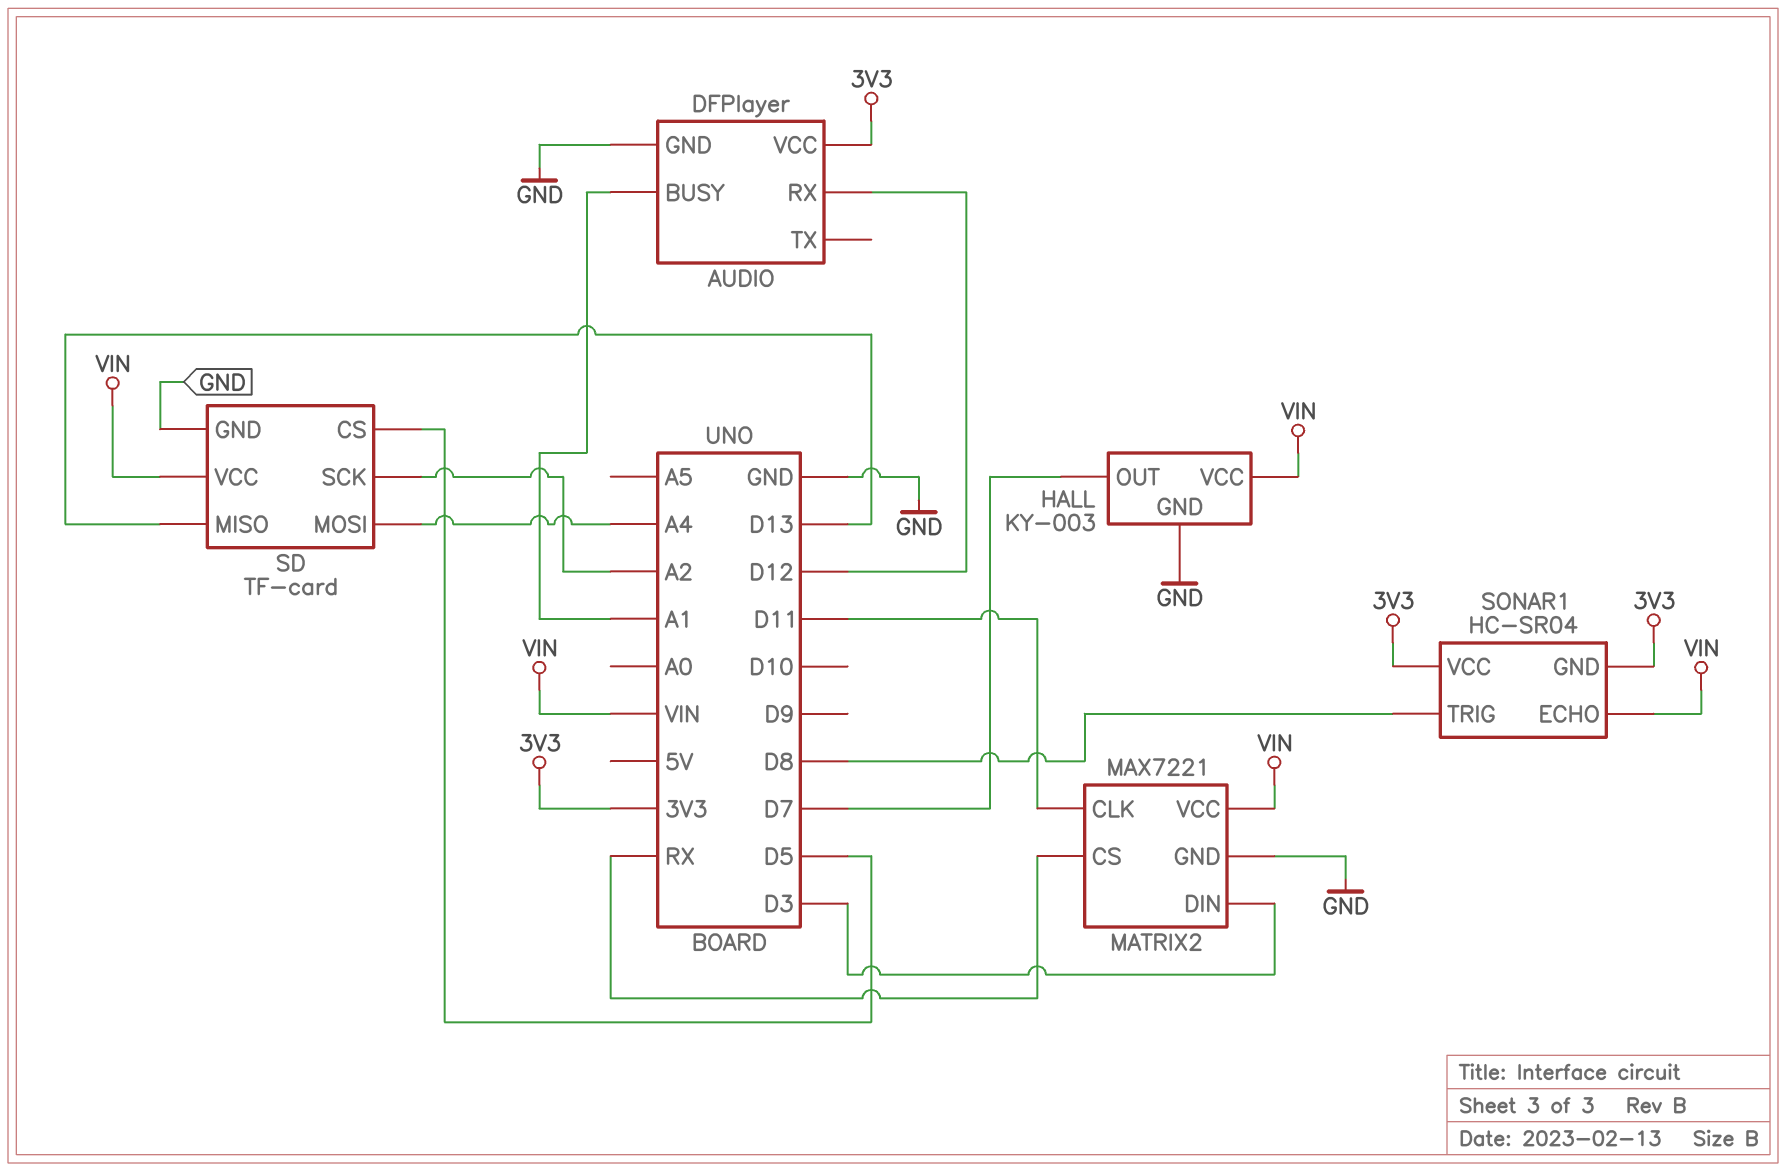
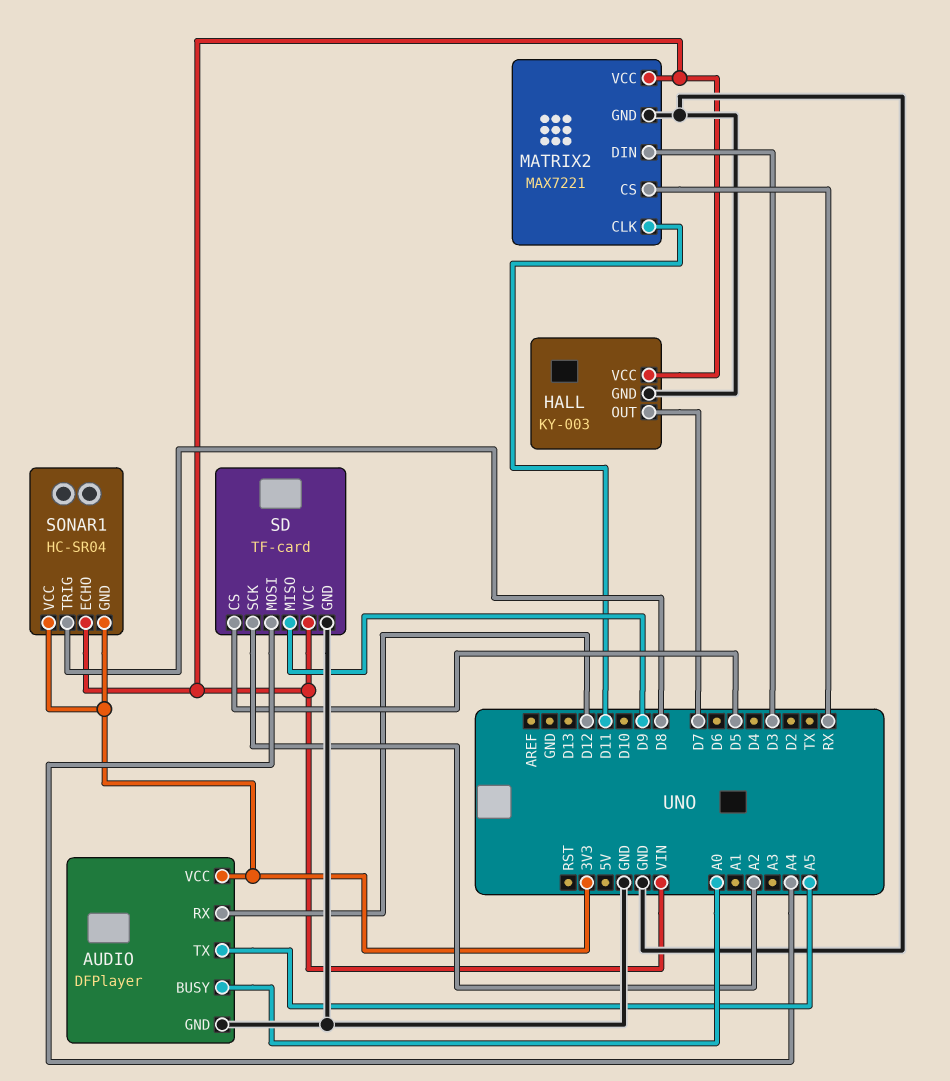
AUDIO pin BUSY: A1 -> A0
AUDIO pin TX: none -> A5
SD pin MISO: D13 -> D9

